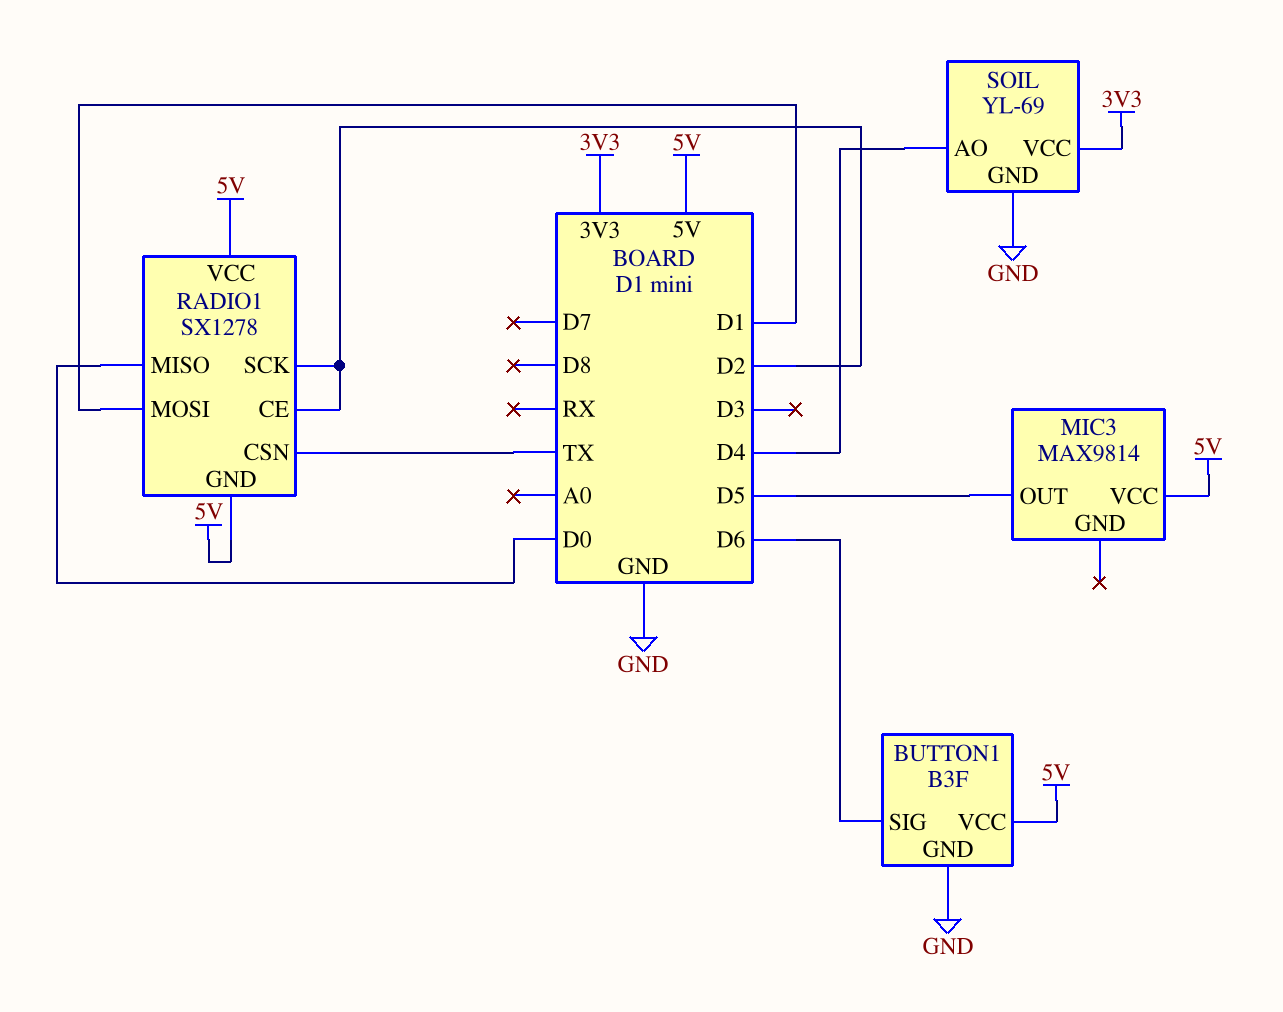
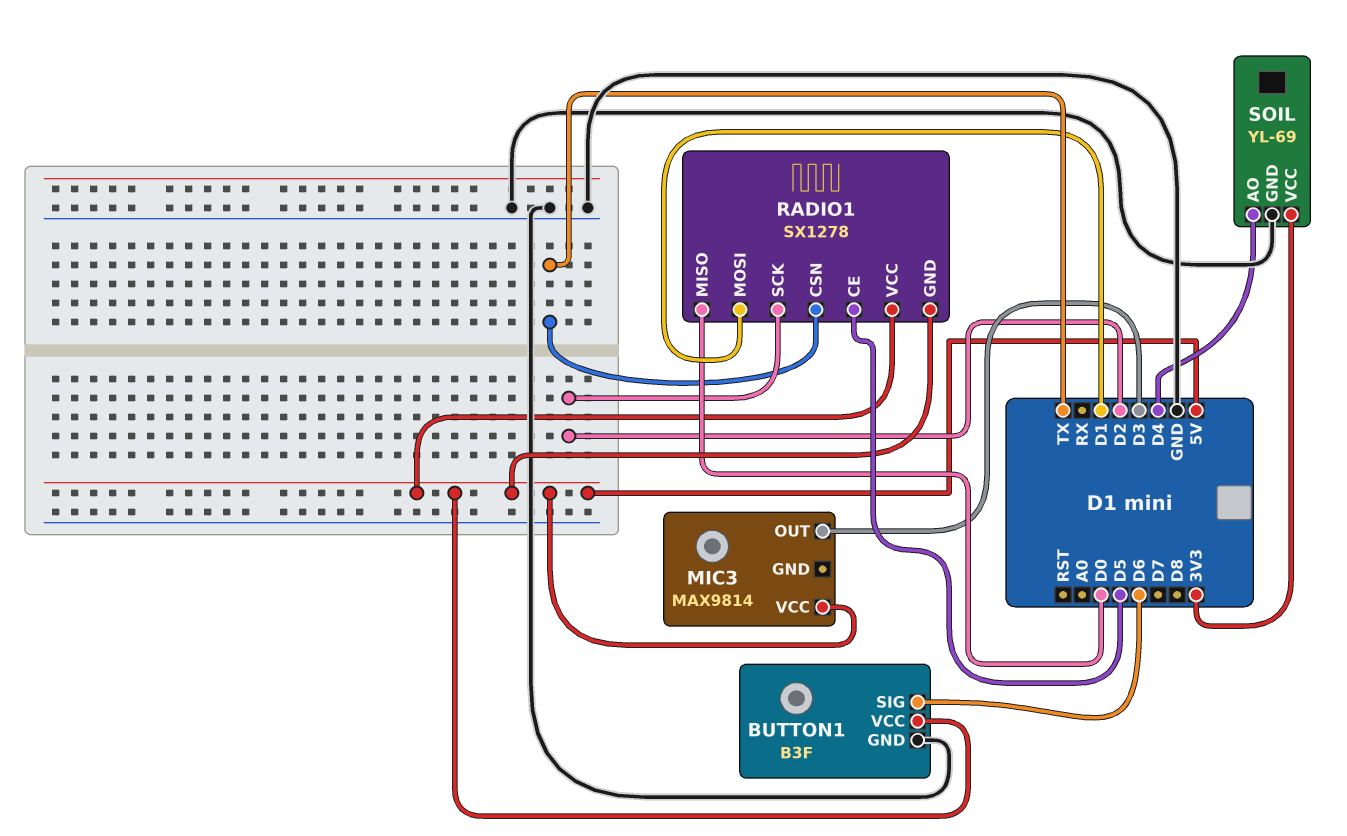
MIC3 pin OUT: D5 -> D3
RADIO1 pin CE: D2 -> D5

